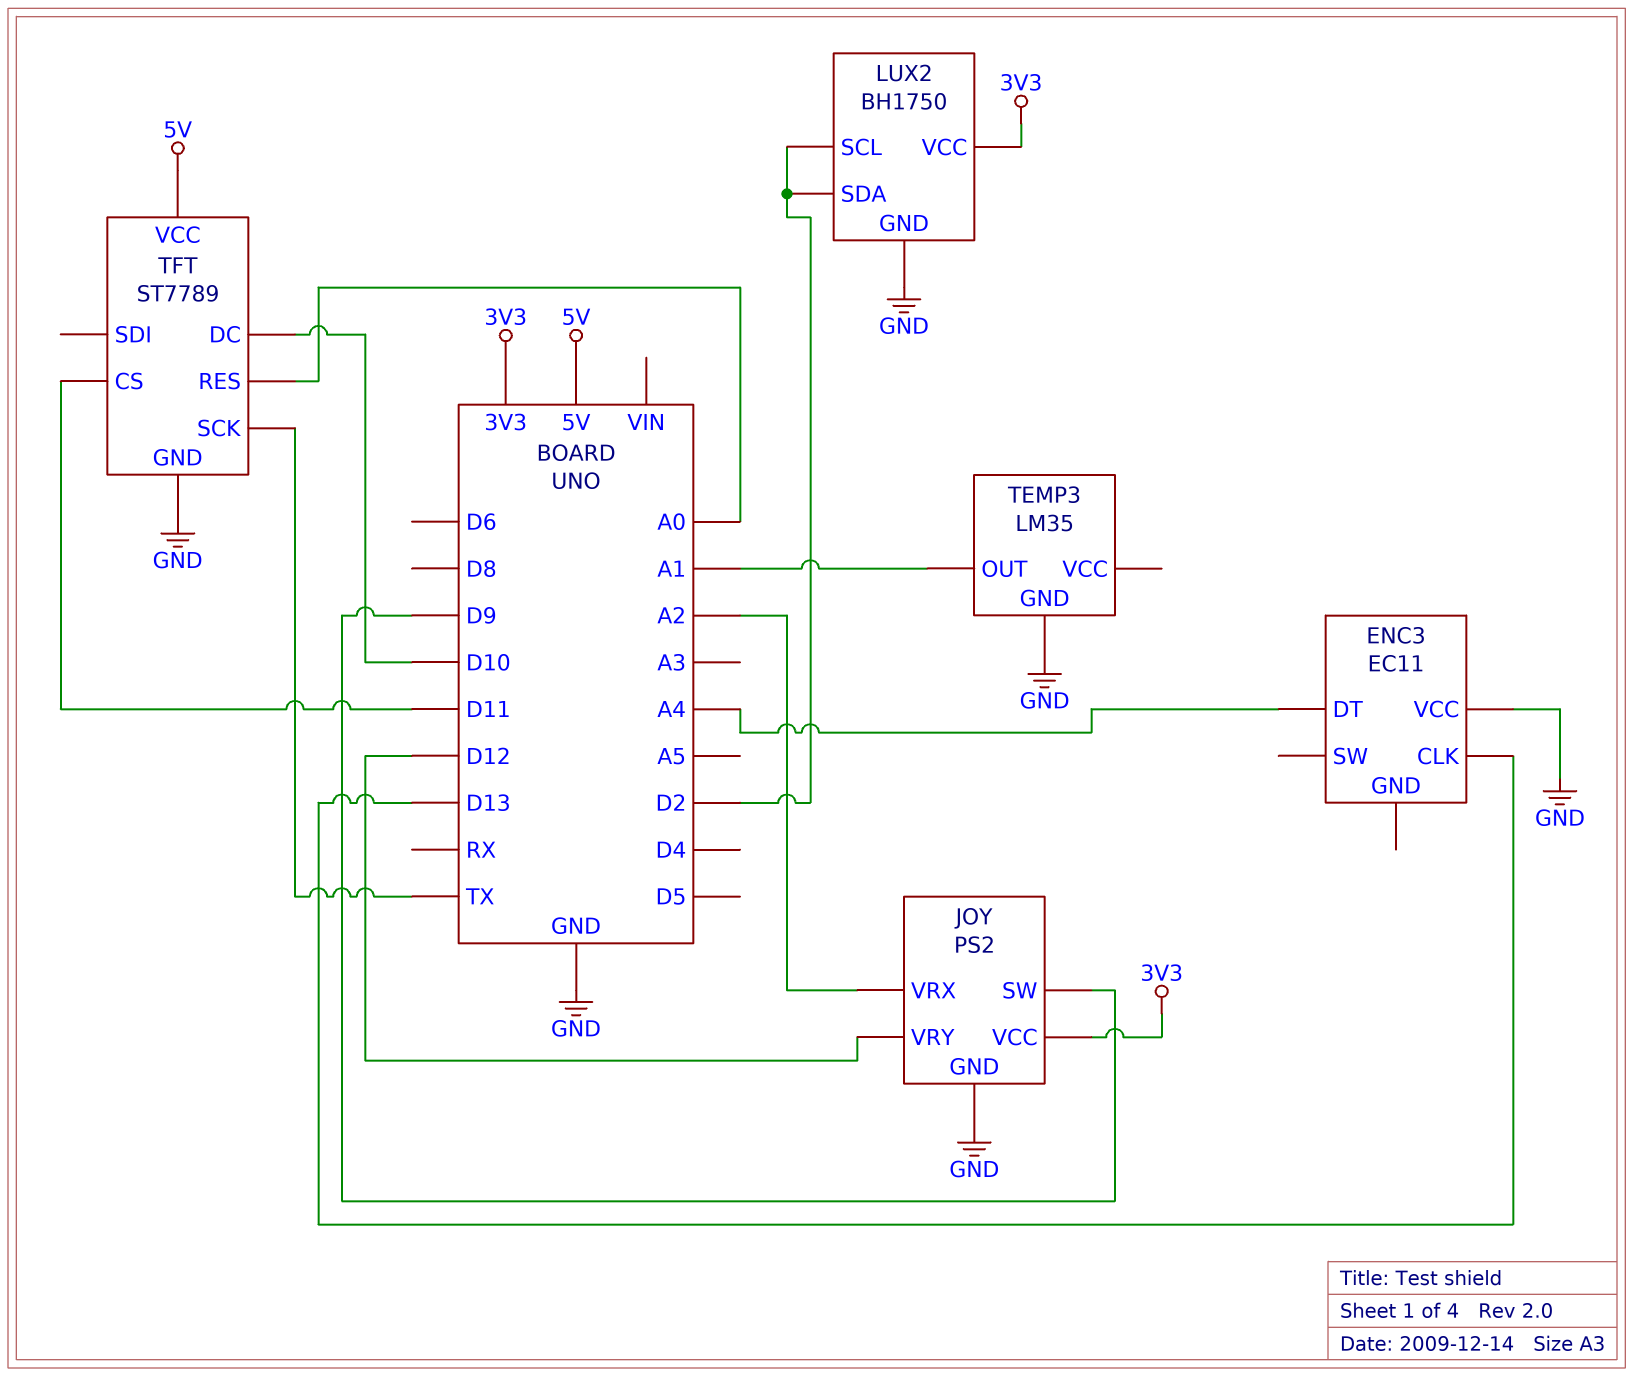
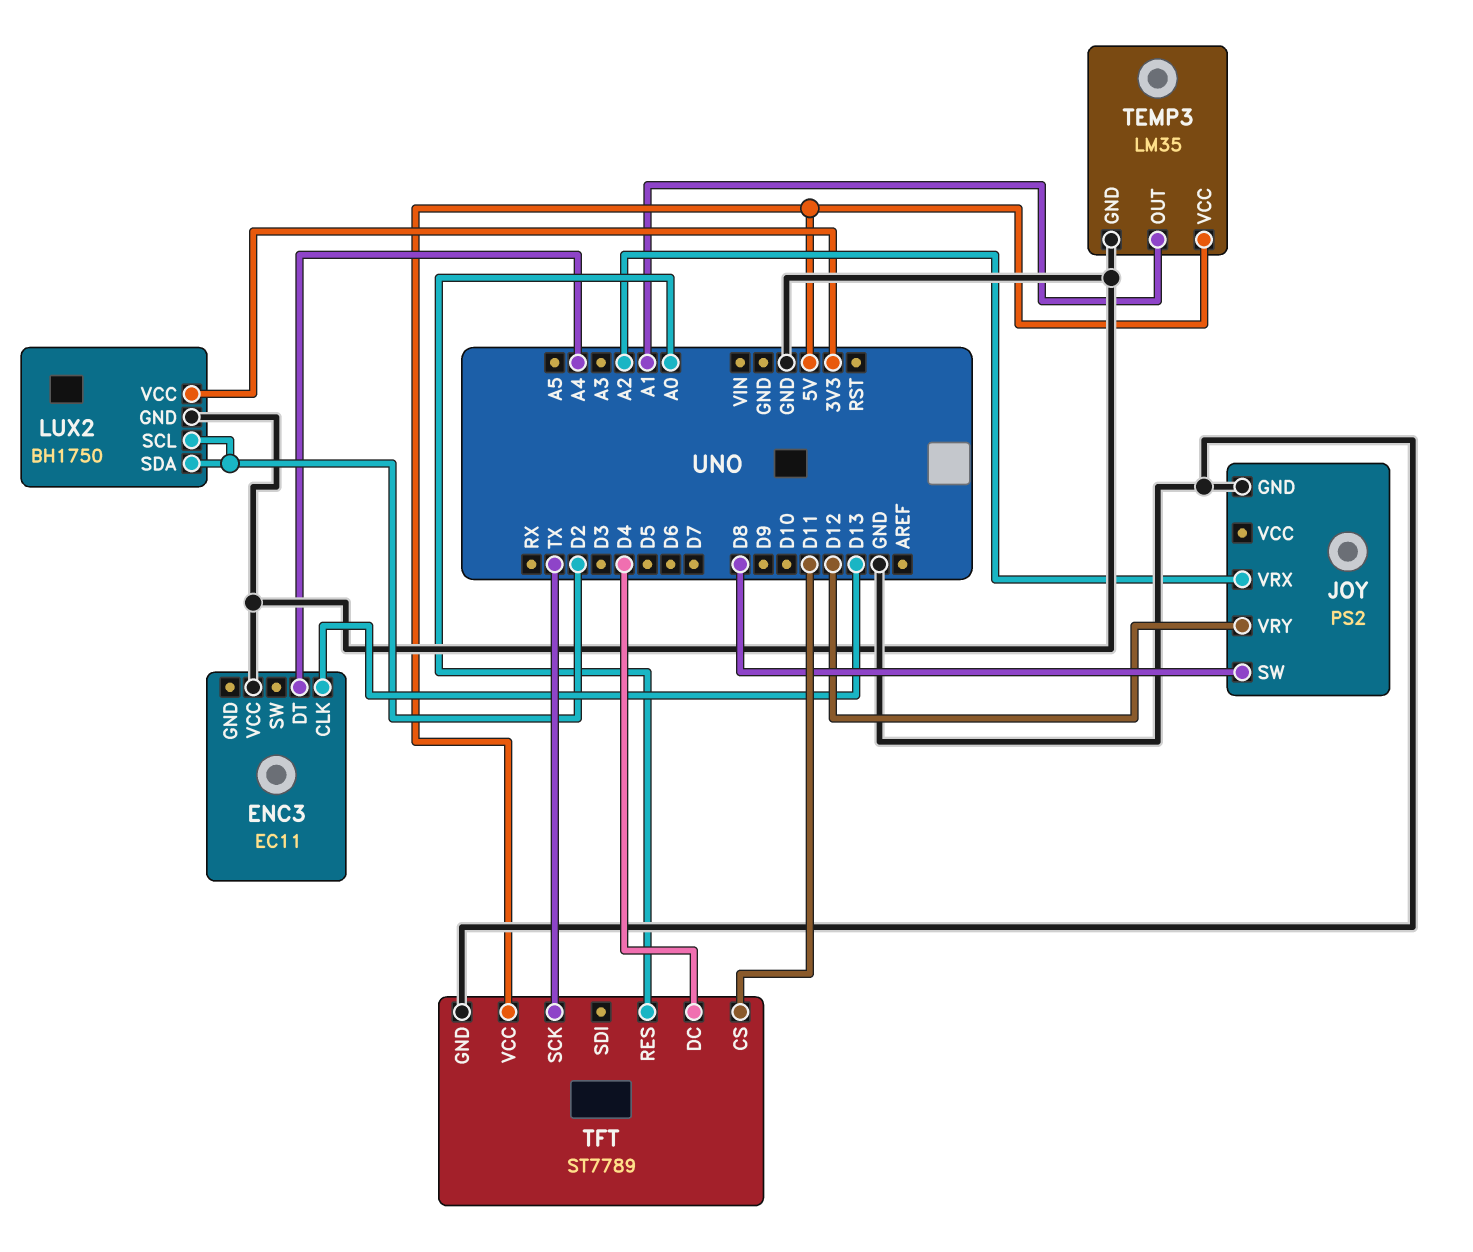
JOY pin SW: D9 -> D8
JOY pin VCC: 3V3 -> none
TEMP3 pin VCC: none -> 5V
TFT pin DC: D10 -> D4

